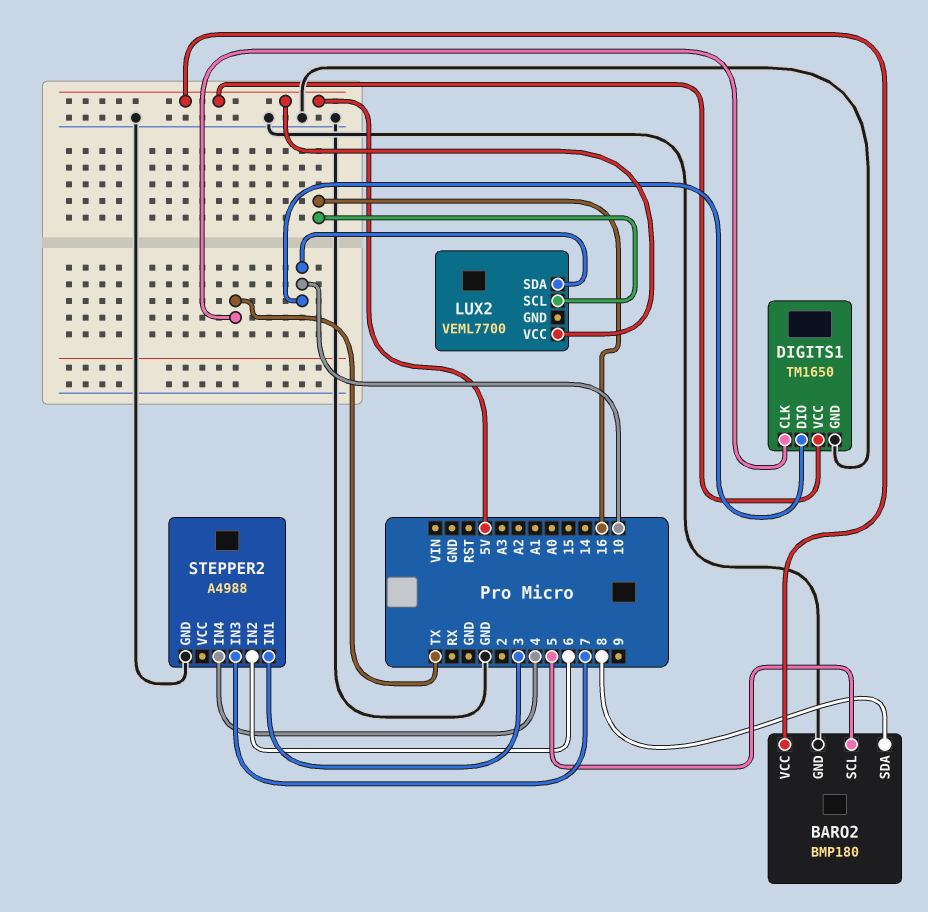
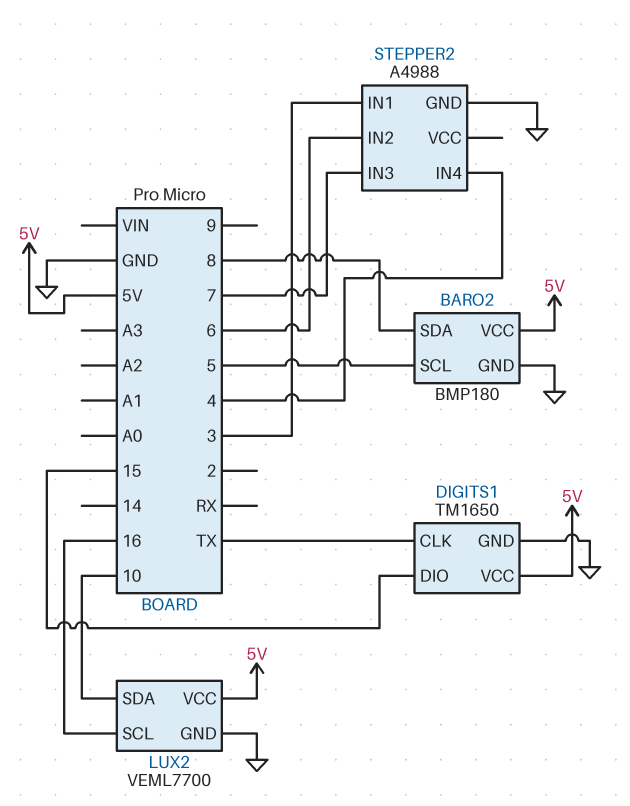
DIGITS1 pin DIO: 10 -> 15
LUX2 pin GND: none -> GND

